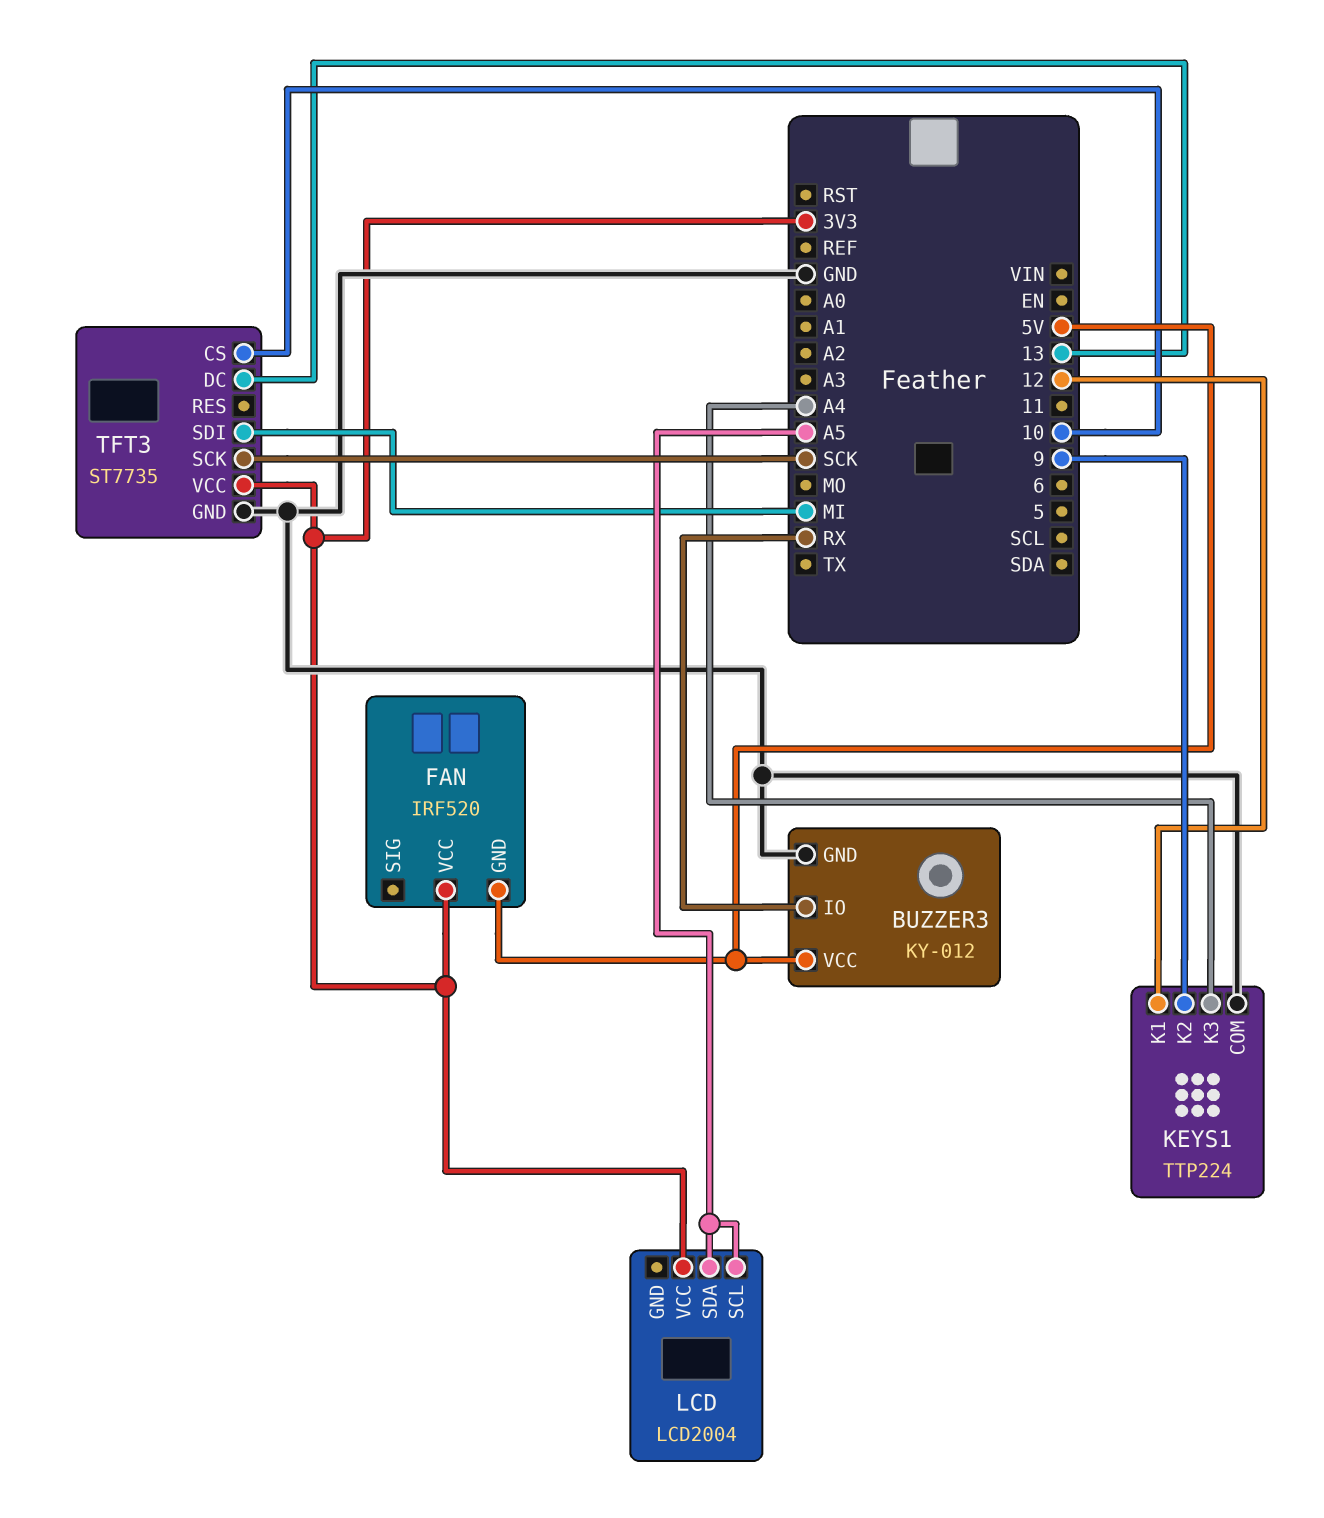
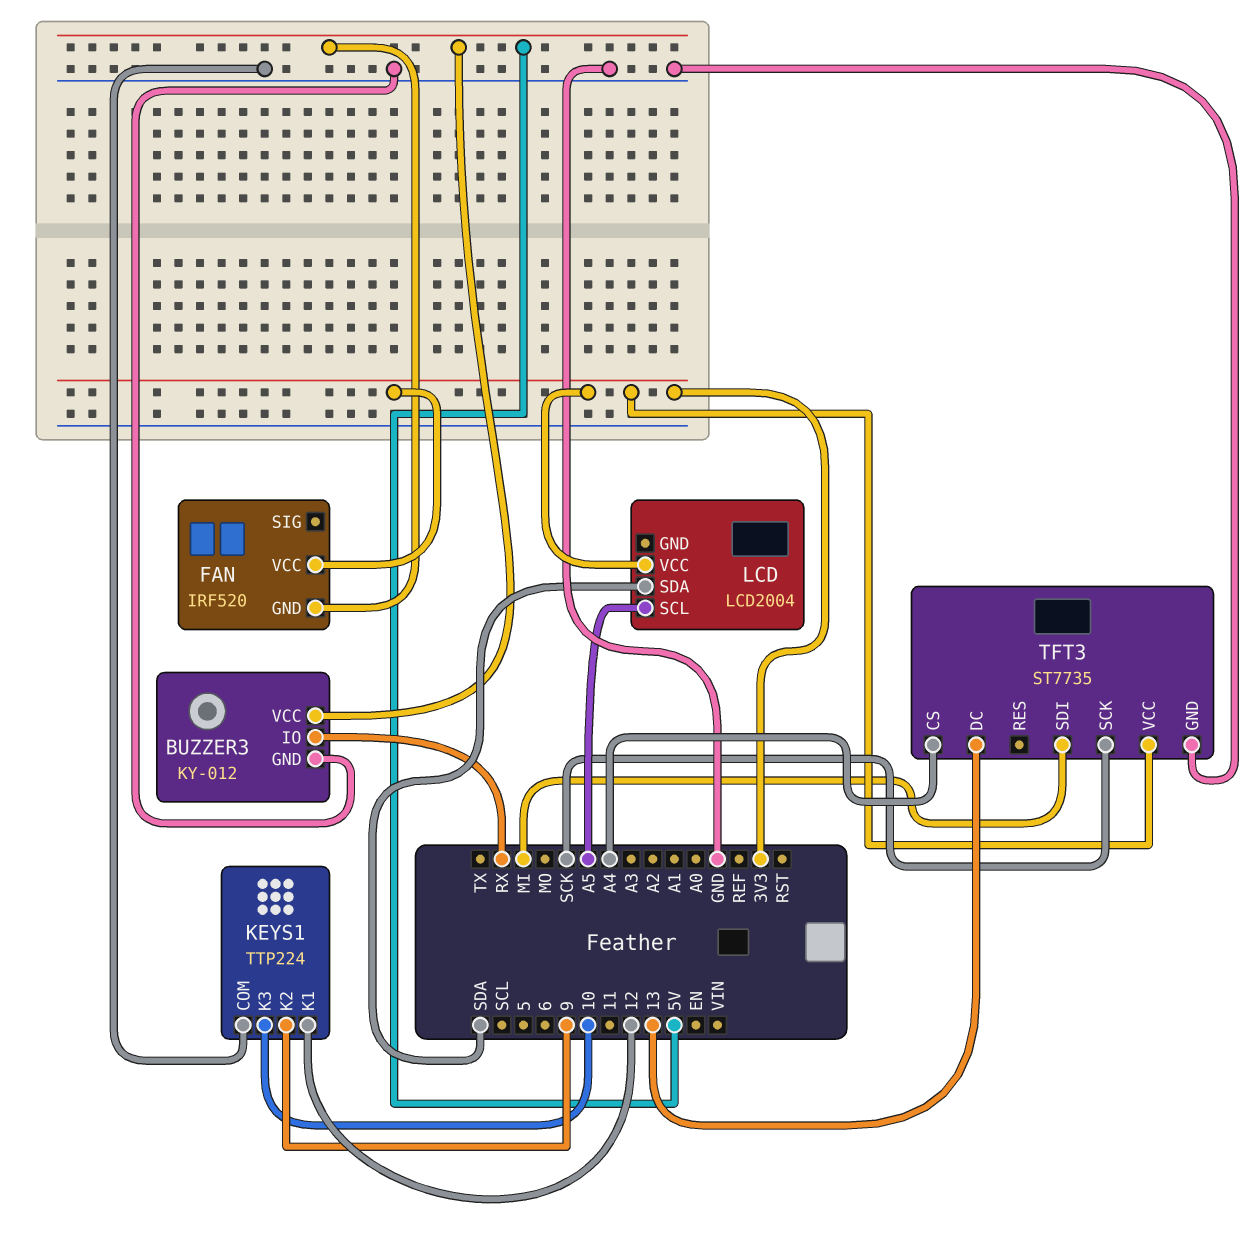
KEYS1 pin K3: A4 -> 10
LCD pin SDA: A5 -> SDA
TFT3 pin CS: 10 -> A4

